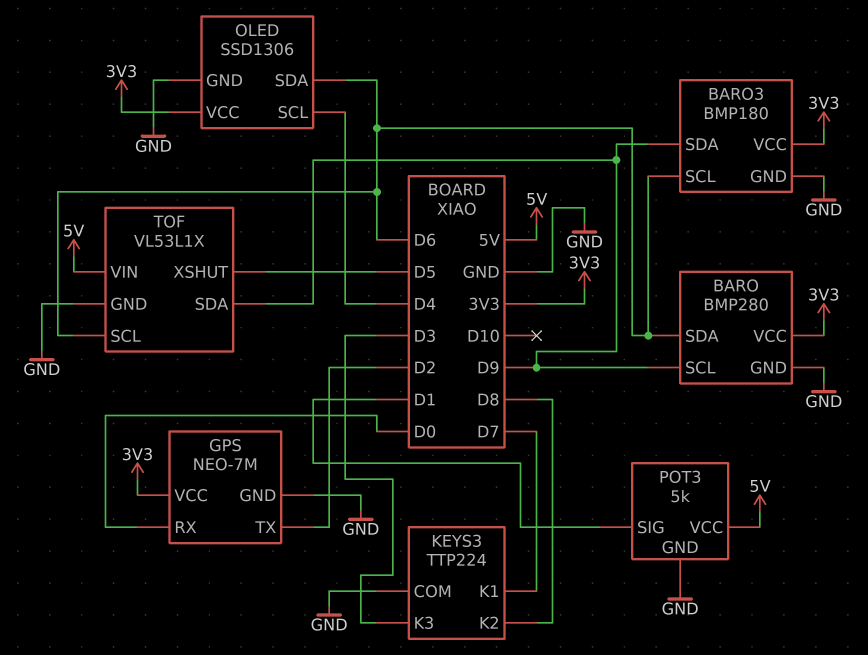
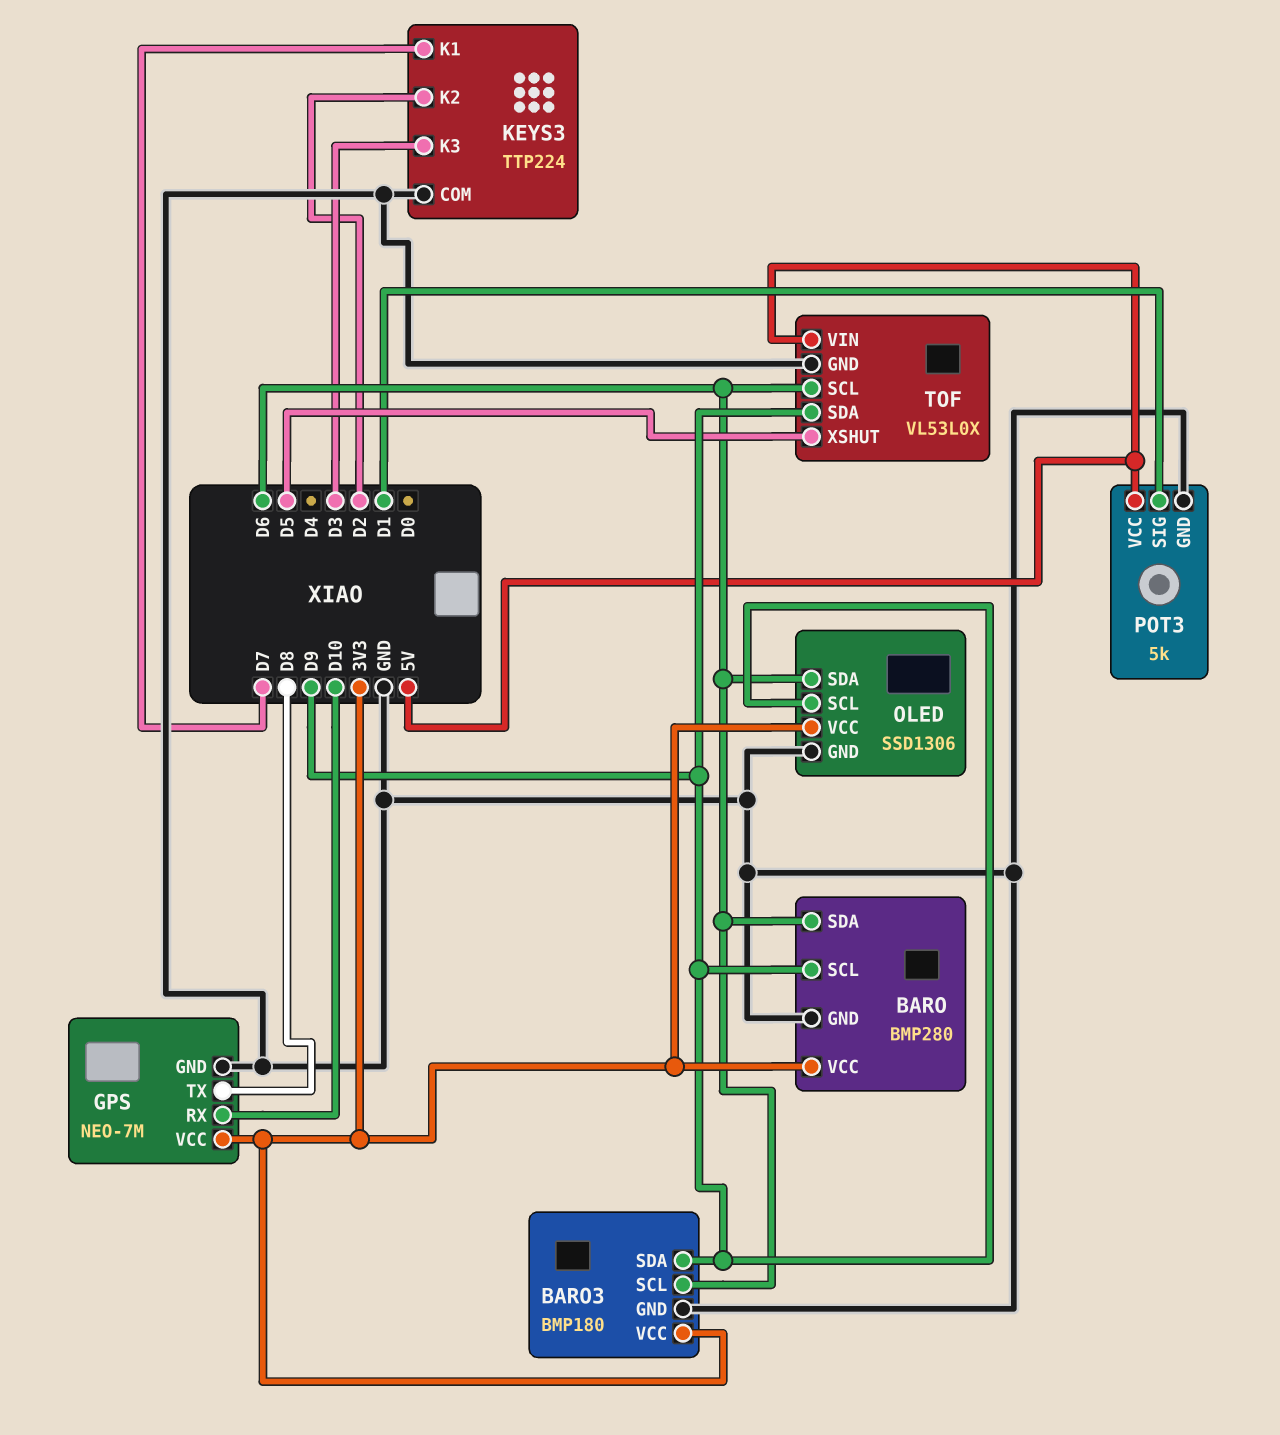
GPS pin RX: D0 -> D10
GPS pin TX: D2 -> D8
KEYS3 pin K2: D8 -> D2
OLED pin SCL: D4 -> D9
TOF: VL53L1X -> VL53L0X

